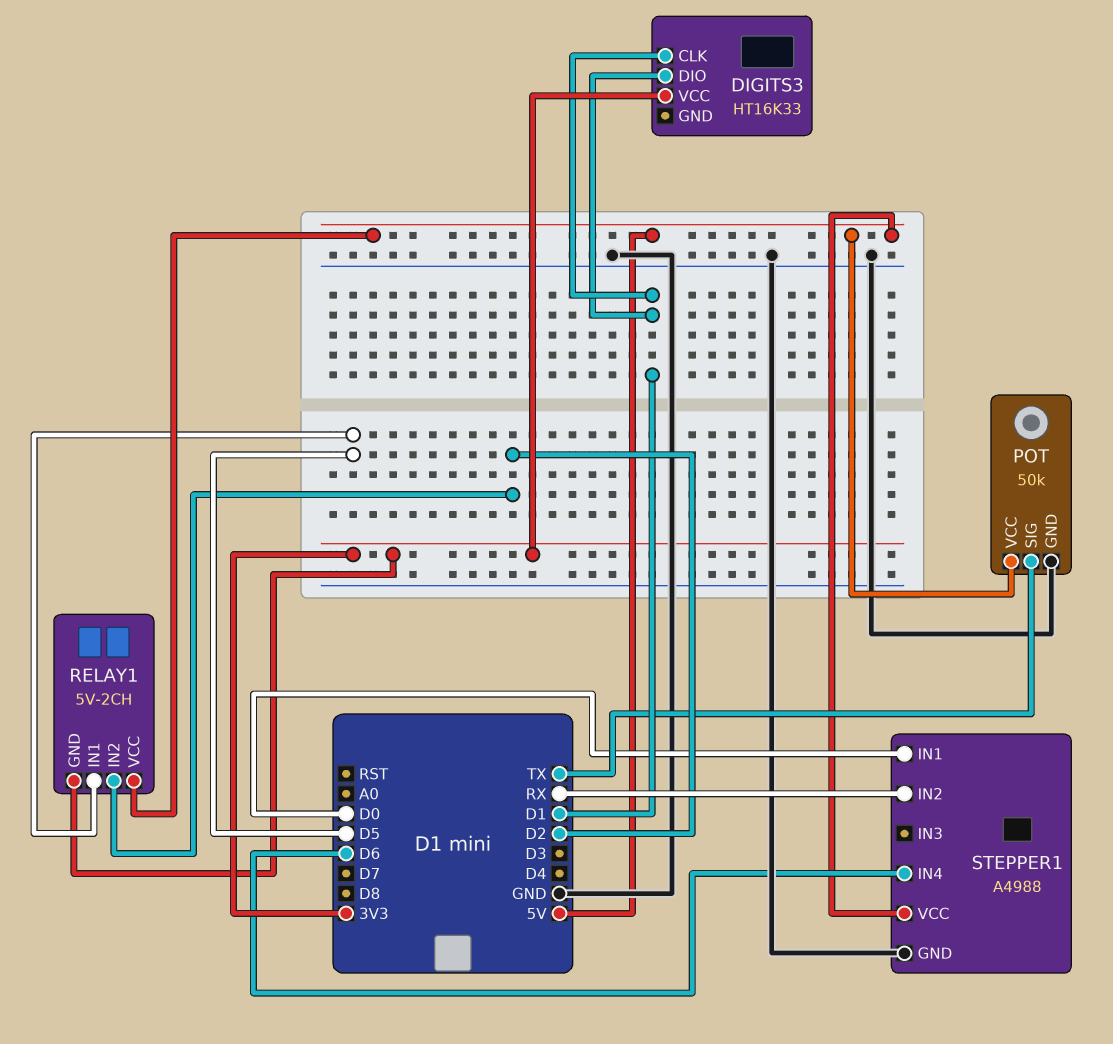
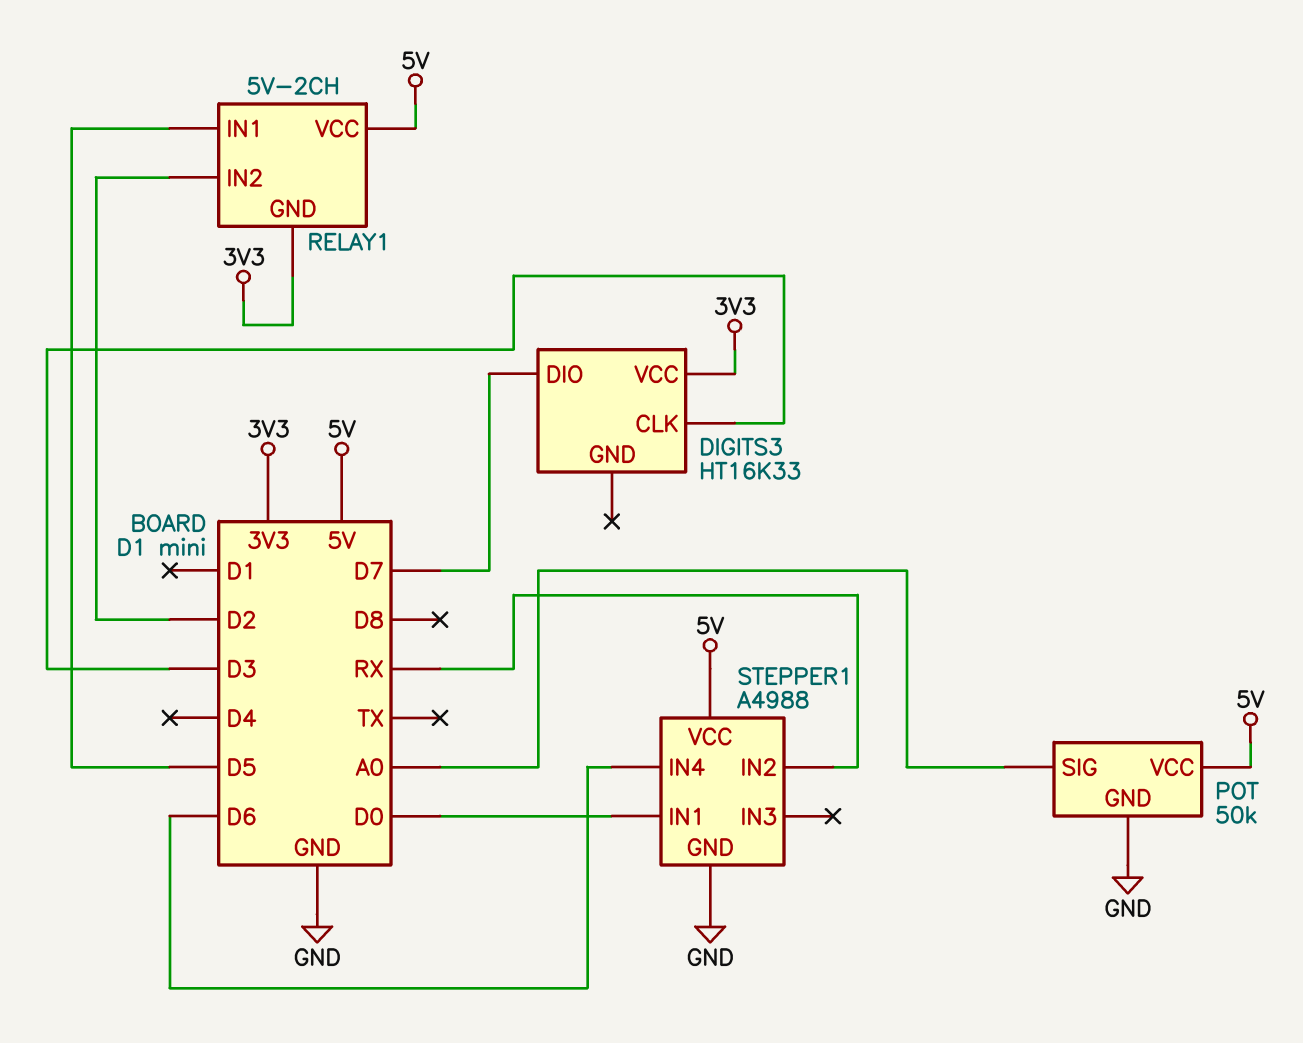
DIGITS3 pin CLK: D1 -> D3
DIGITS3 pin DIO: D1 -> D7
POT pin SIG: TX -> A0

